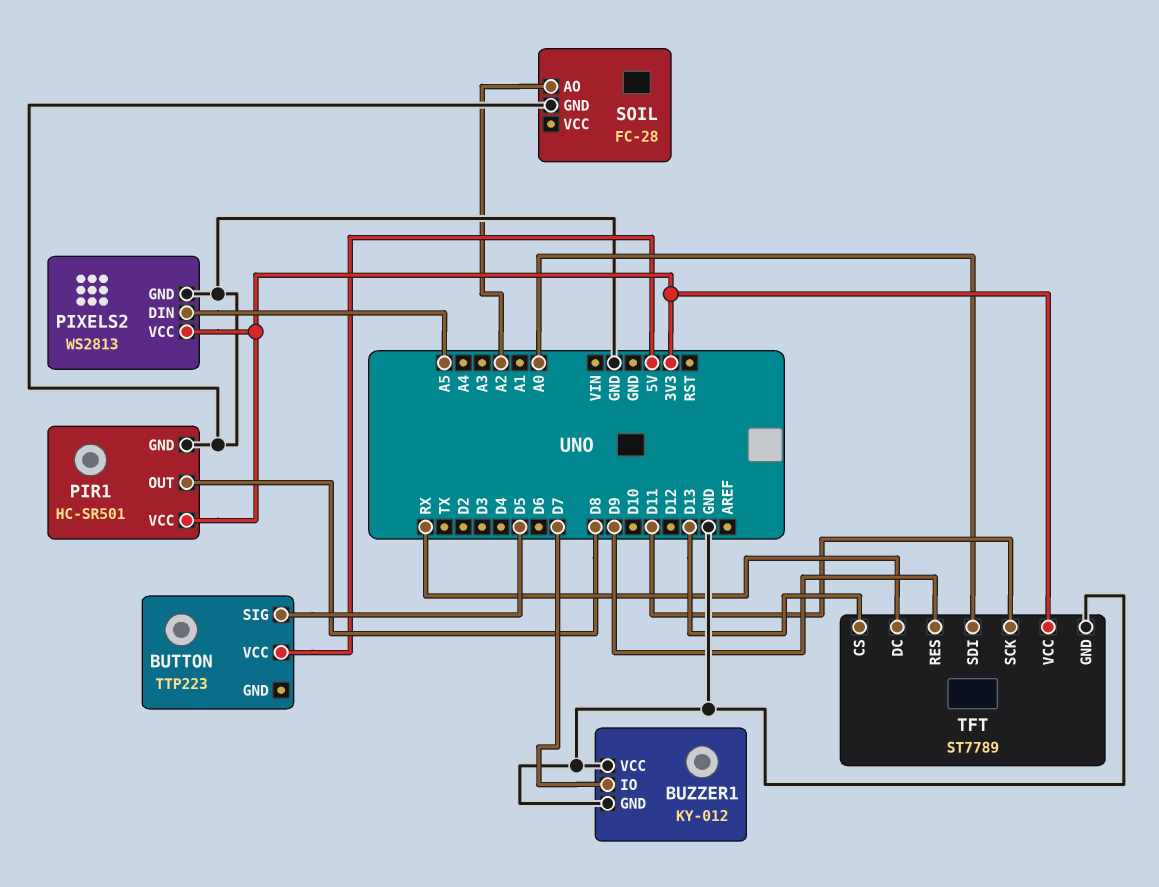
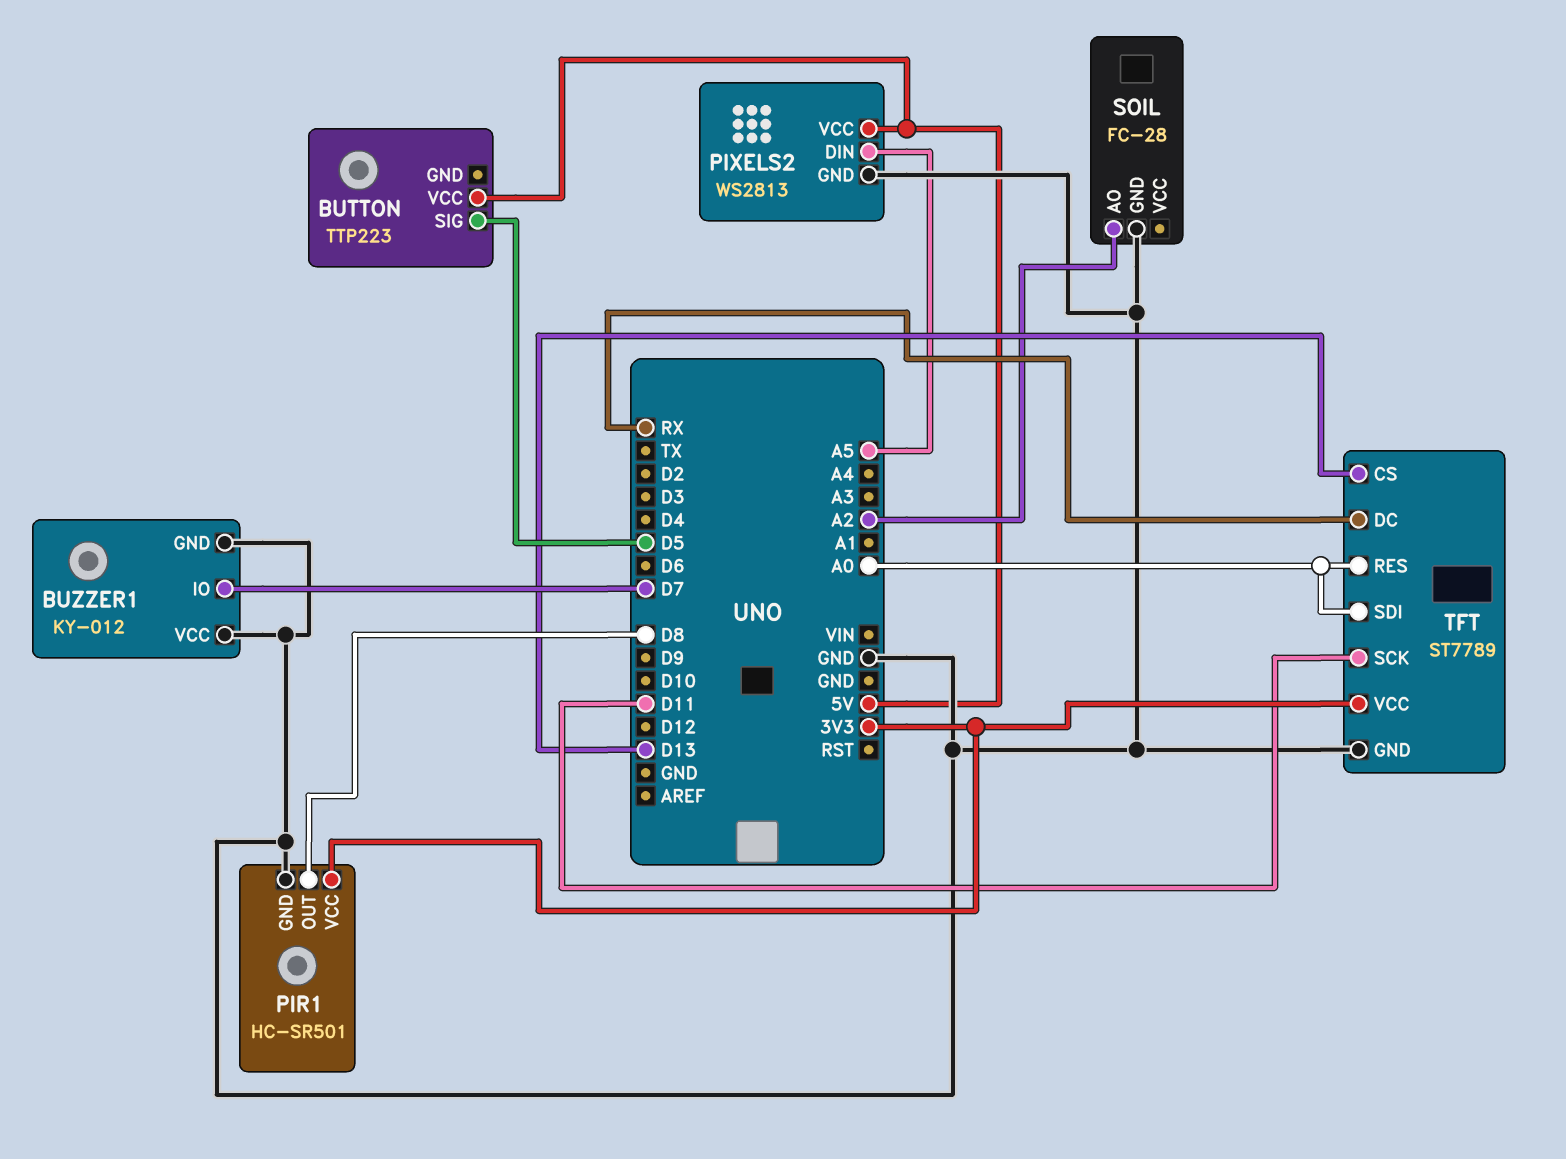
PIXELS2 pin VCC: 3V3 -> 5V
TFT pin RES: D9 -> A0

